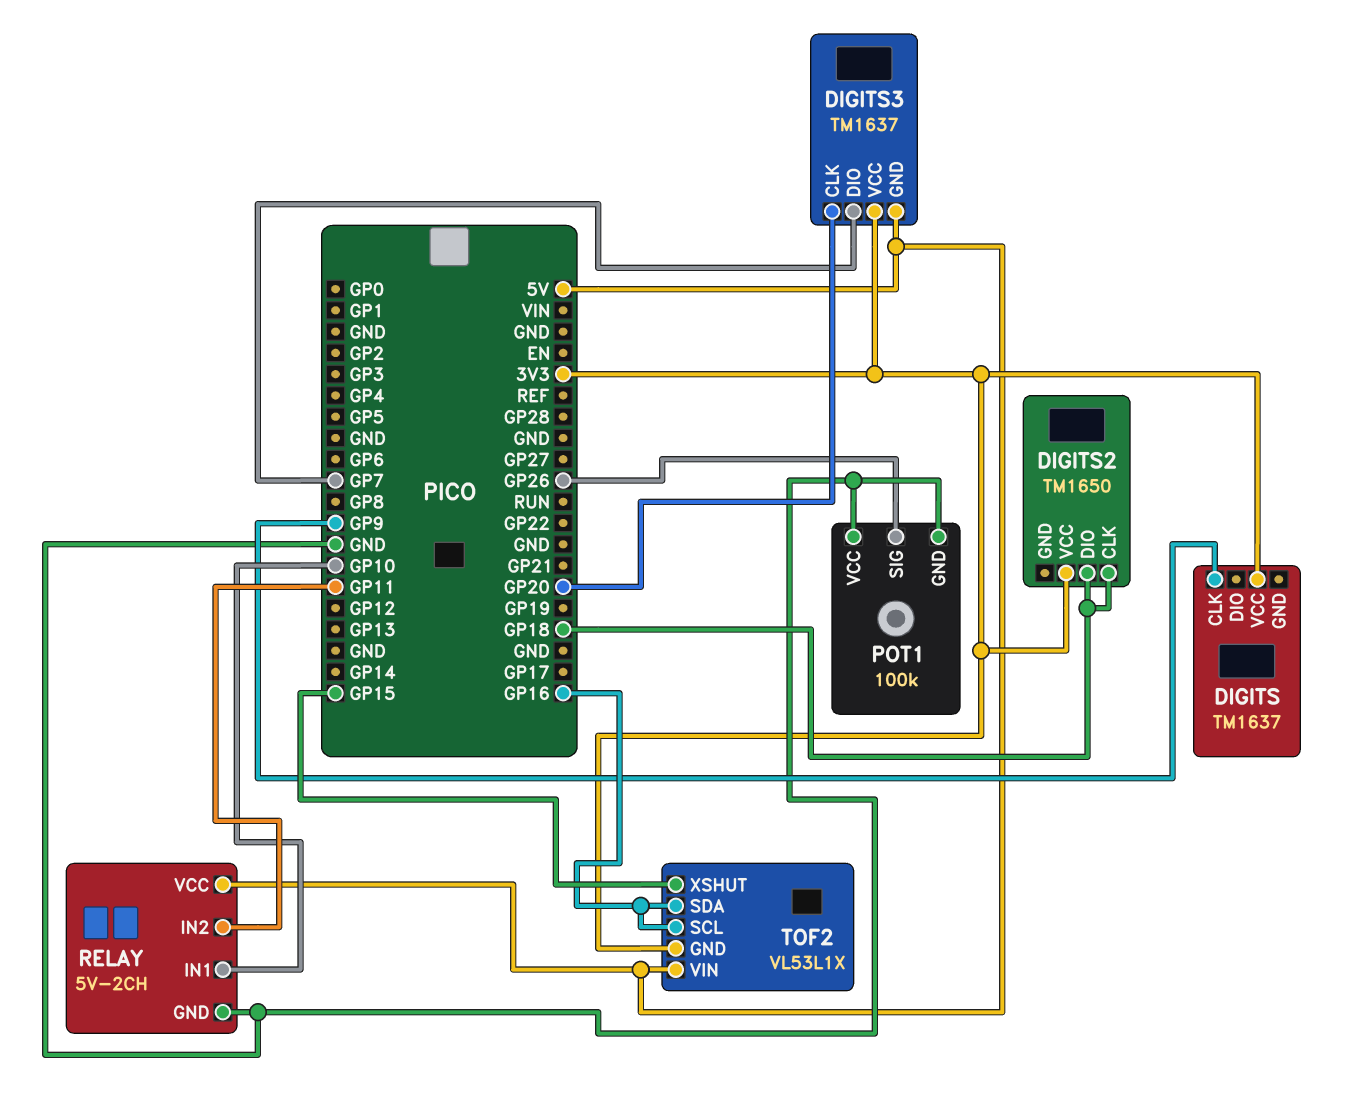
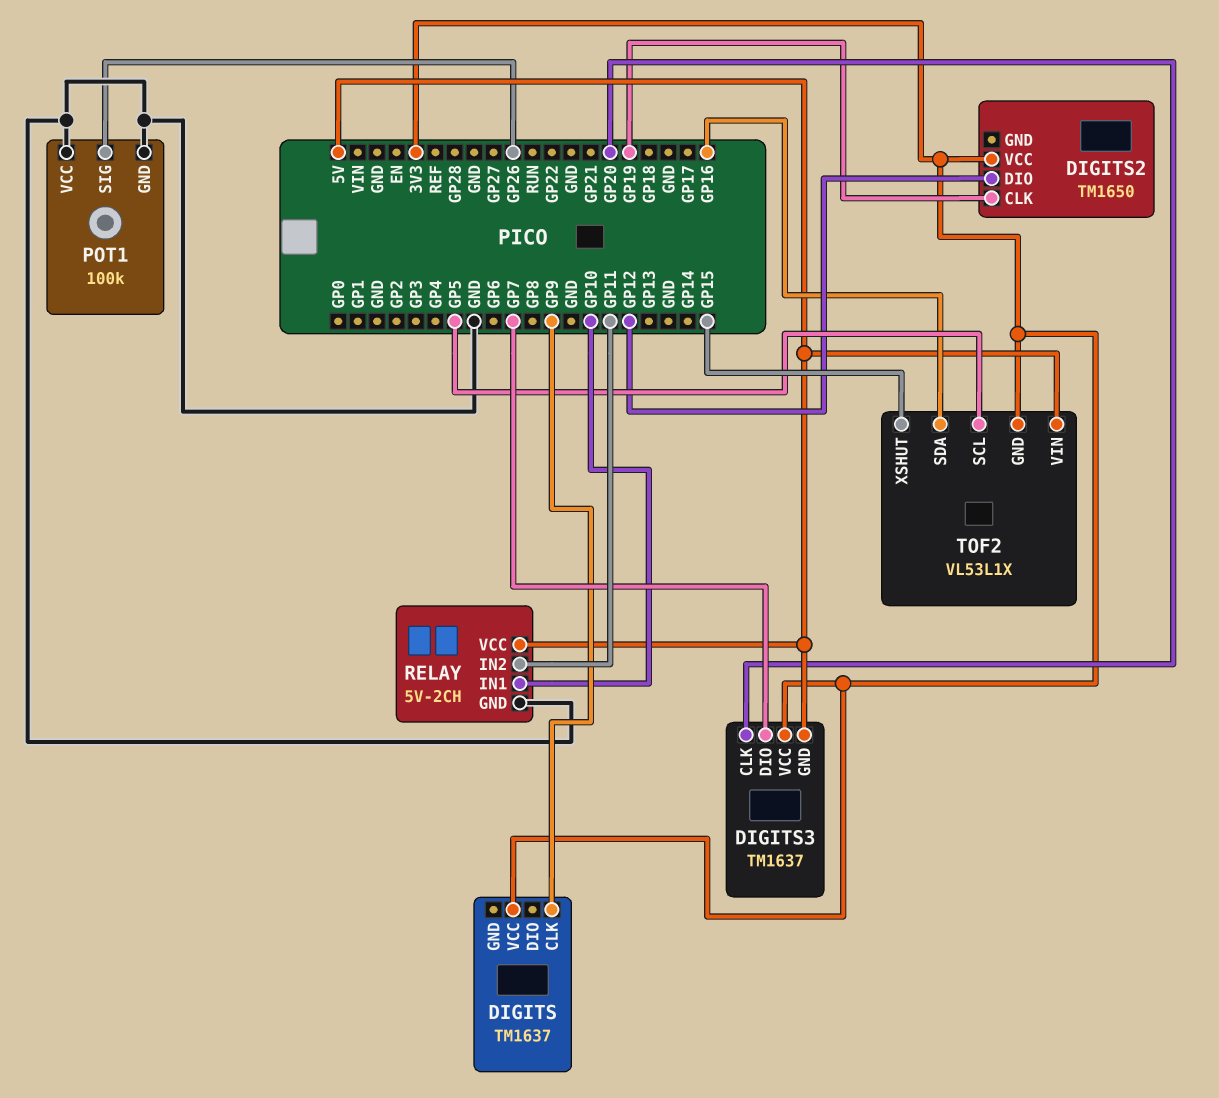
DIGITS2 pin CLK: GP18 -> GP19
DIGITS2 pin DIO: GP18 -> GP12
TOF2 pin SCL: GP16 -> GP5

